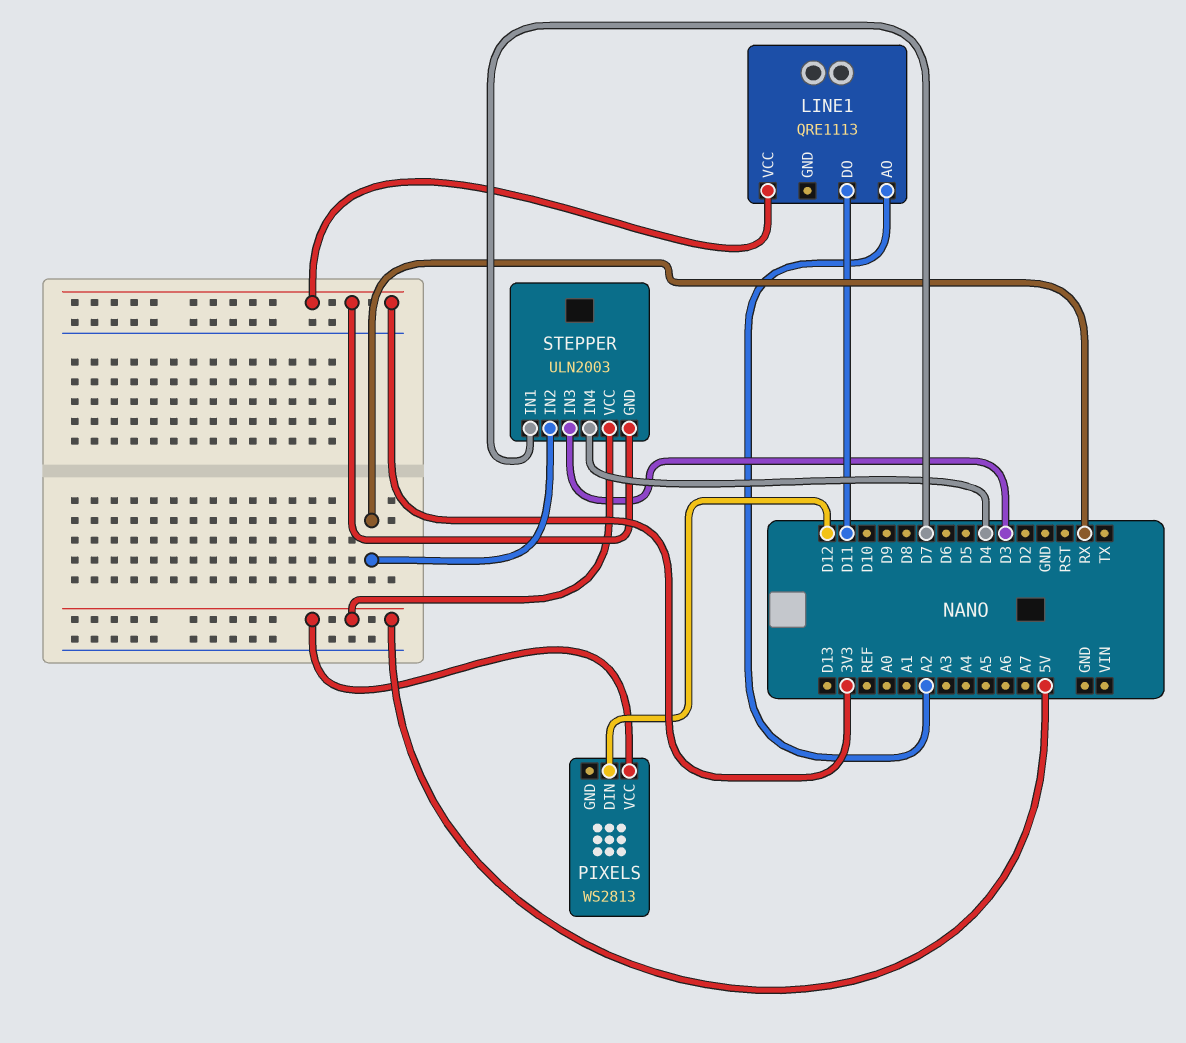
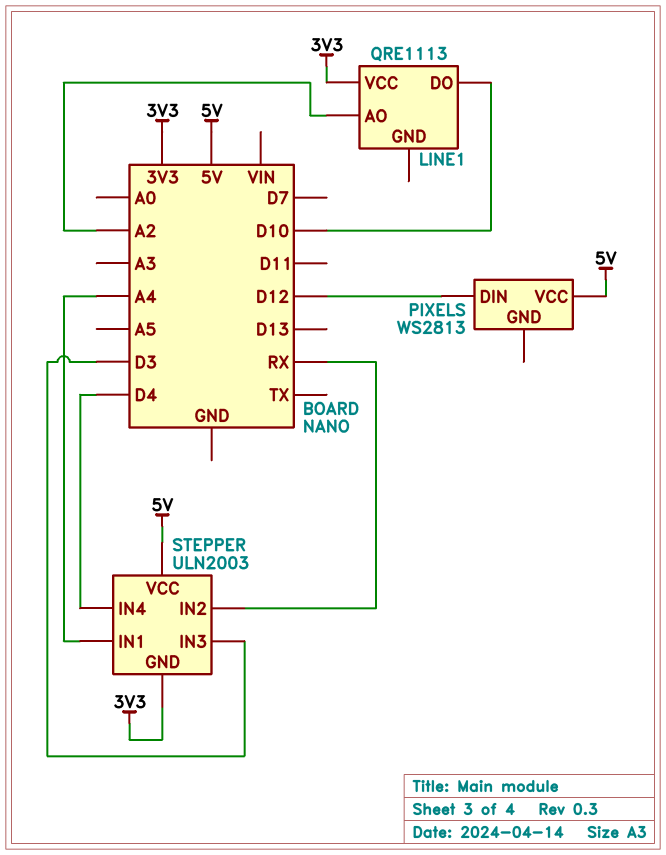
LINE1 pin DO: D11 -> D10
STEPPER pin IN1: D7 -> A4

